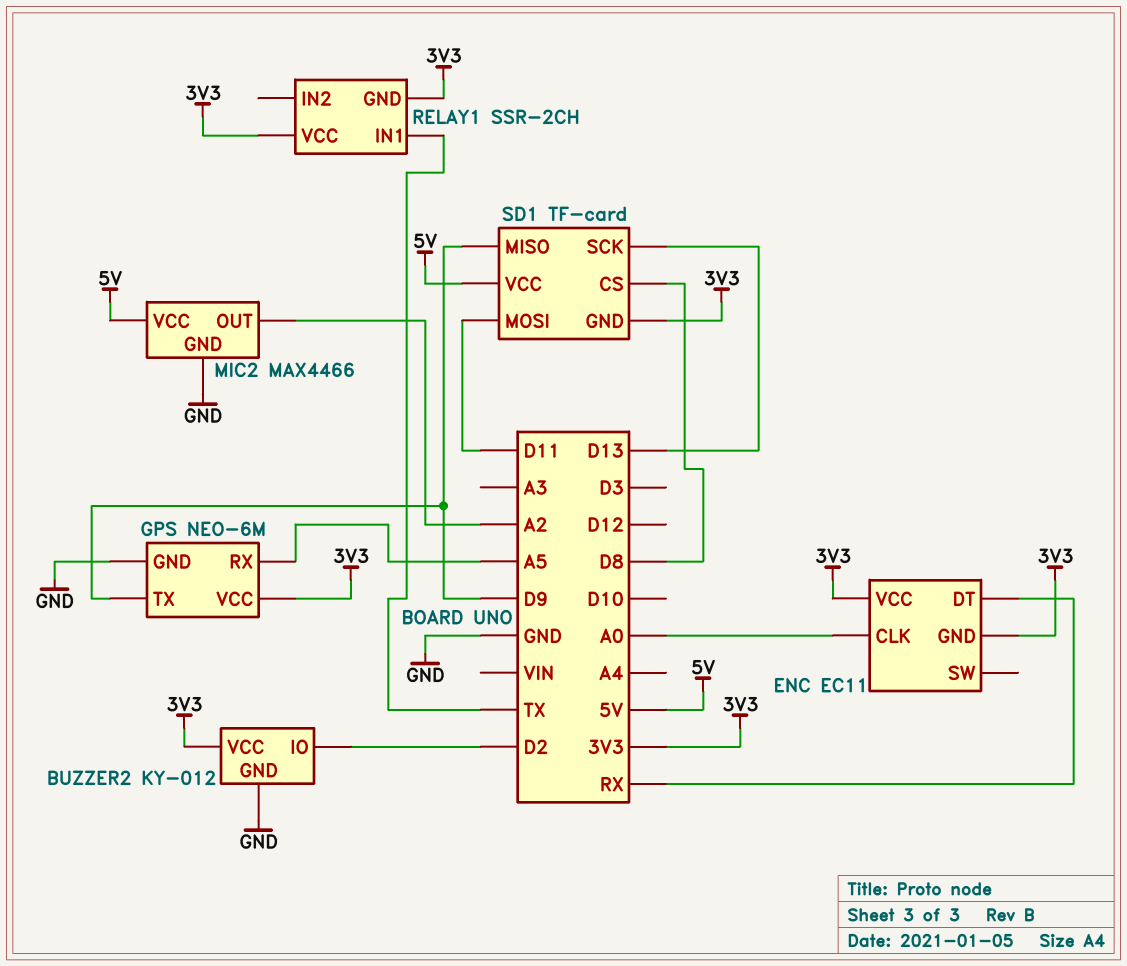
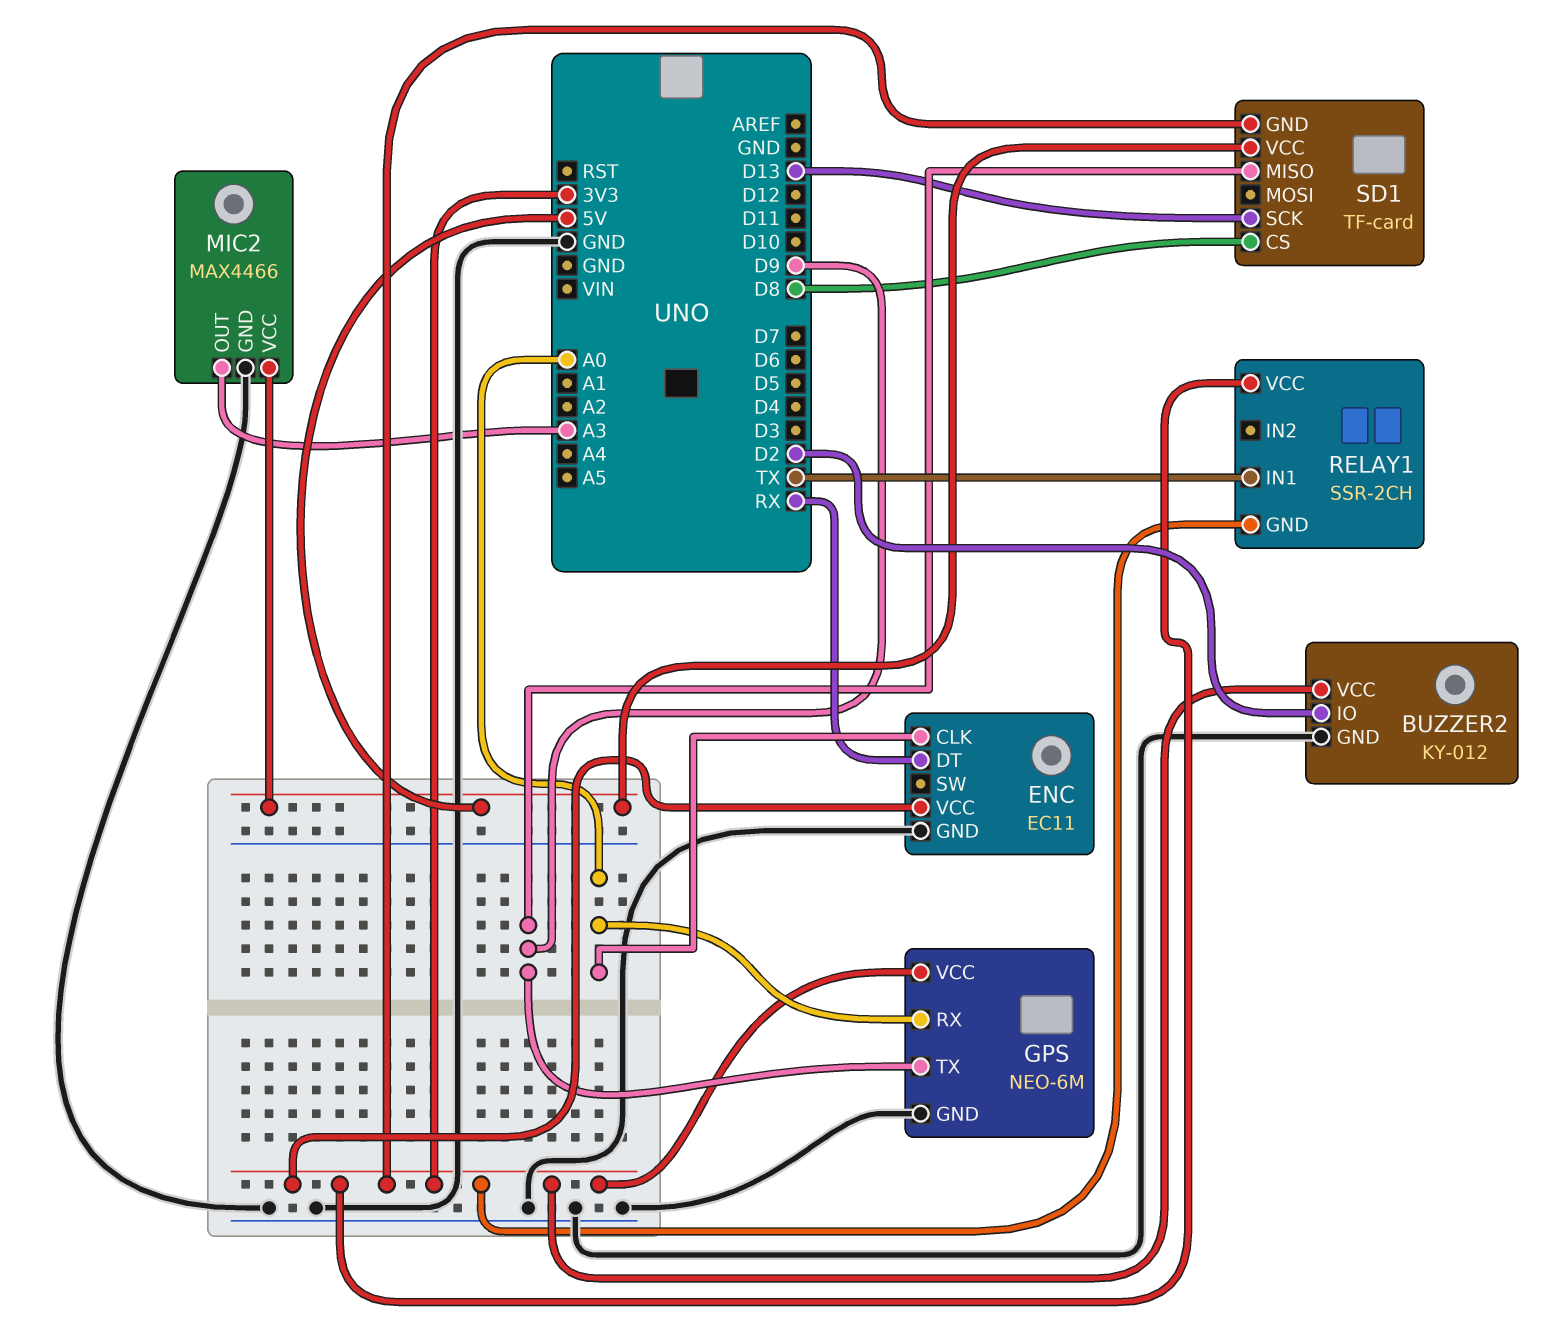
ENC pin GND: 3V3 -> GND
GPS pin RX: A5 -> A0
MIC2 pin OUT: A2 -> A3
SD1 pin MOSI: D11 -> none

